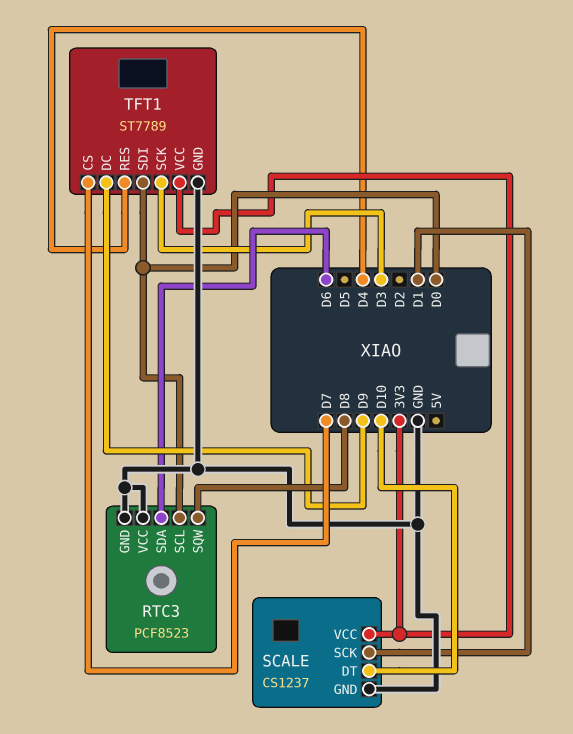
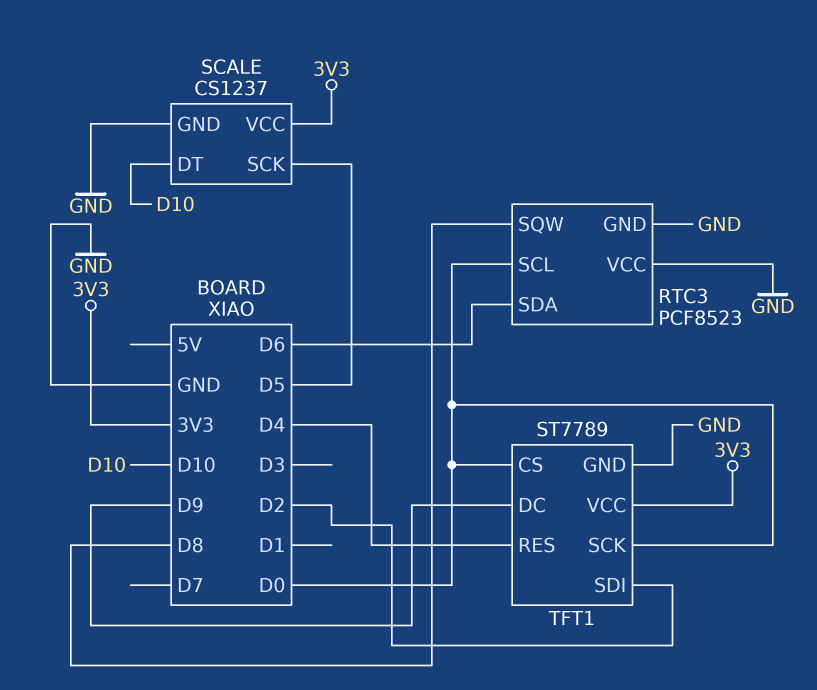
SCALE pin SCK: D1 -> D5
TFT1 pin CS: D7 -> D0
TFT1 pin SCK: D3 -> D0
TFT1 pin SDI: D0 -> D2

